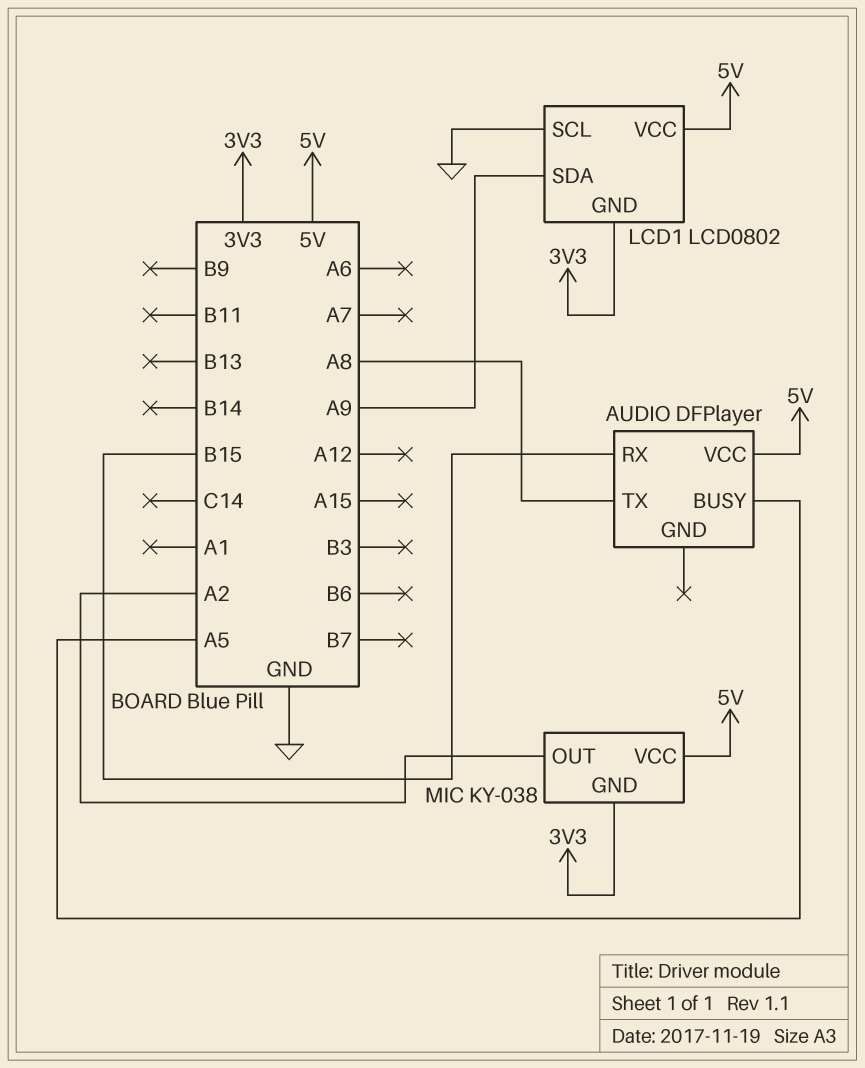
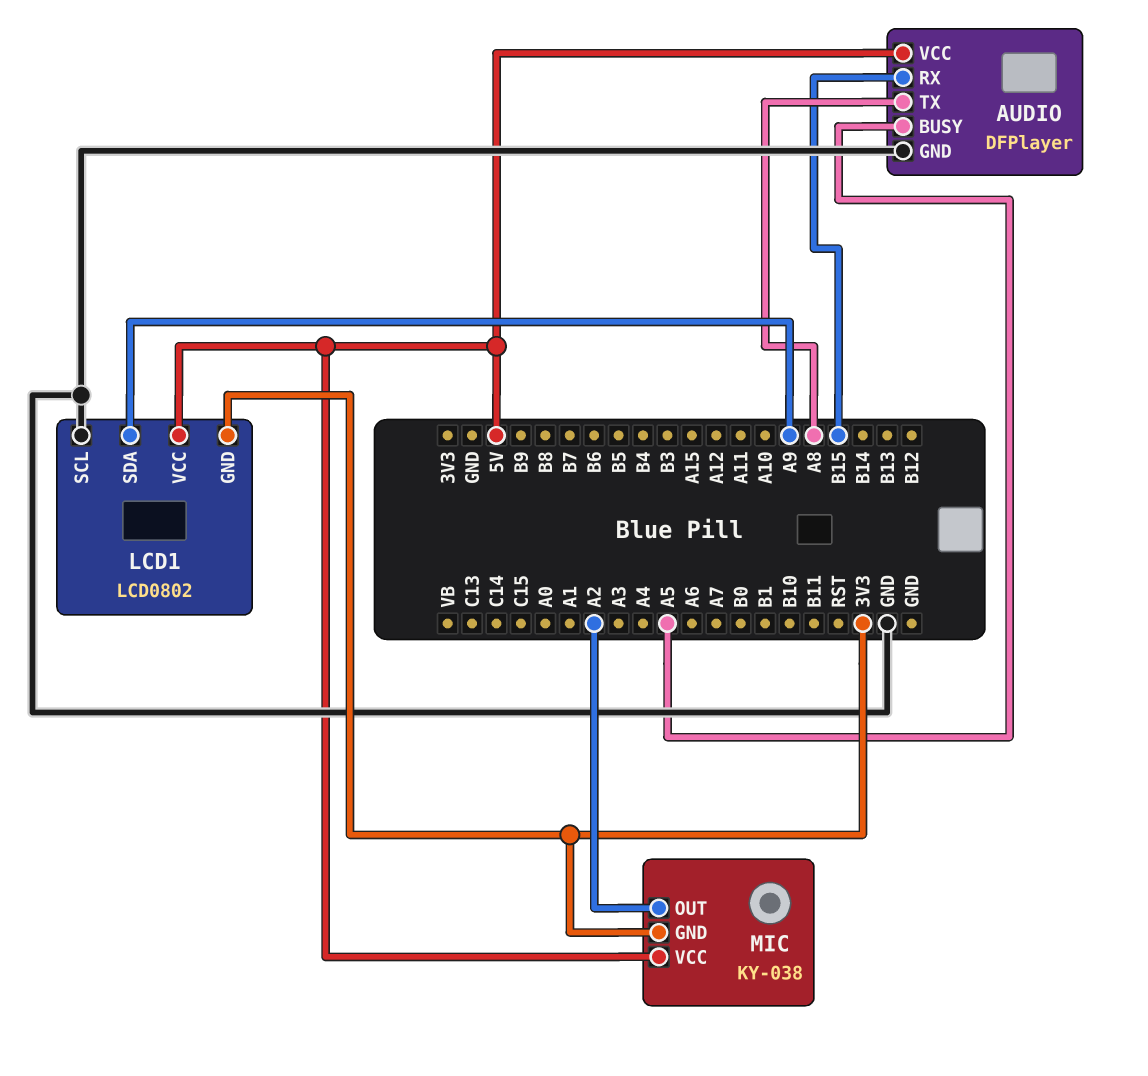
AUDIO pin GND: none -> GND

